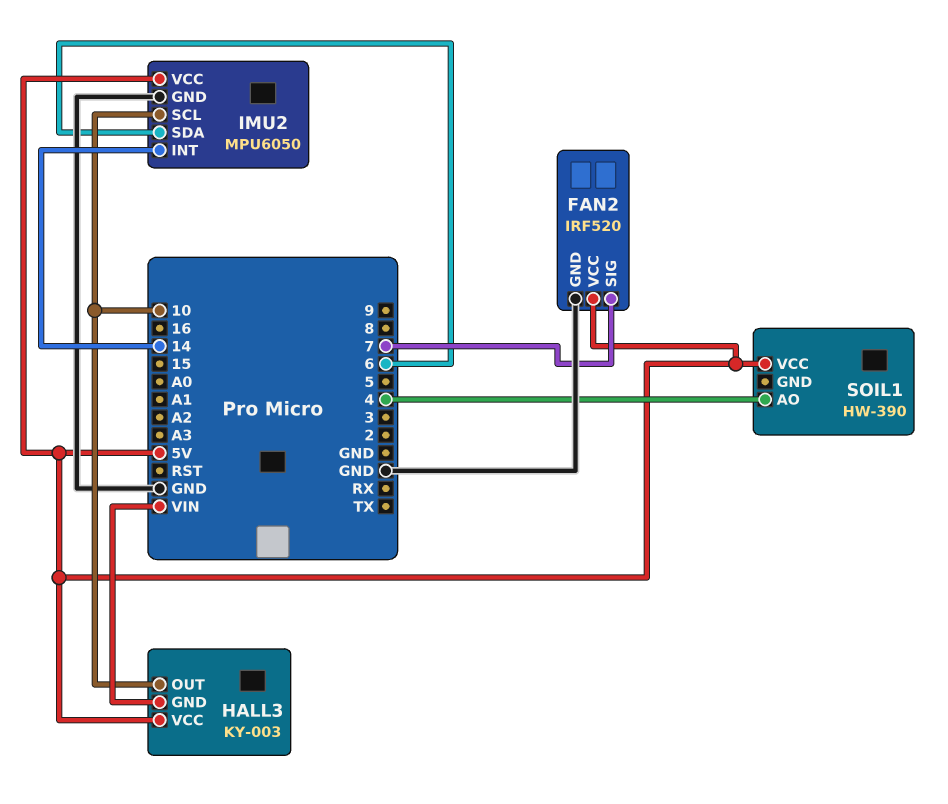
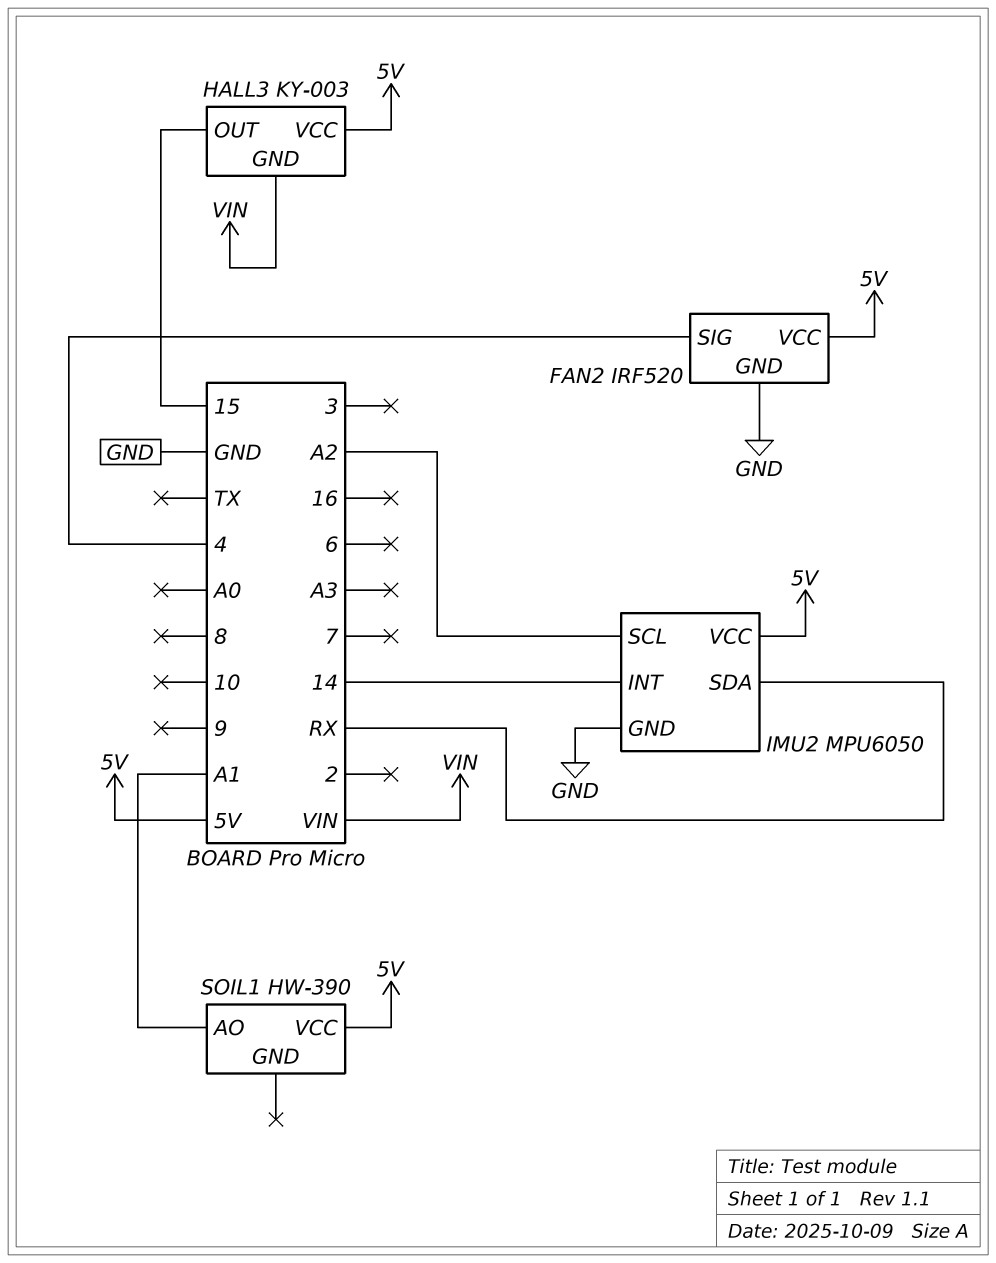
FAN2 pin SIG: 7 -> 4
HALL3 pin OUT: 10 -> 15
IMU2 pin SCL: 10 -> A2
IMU2 pin SDA: 6 -> RX
SOIL1 pin AO: 4 -> A1

